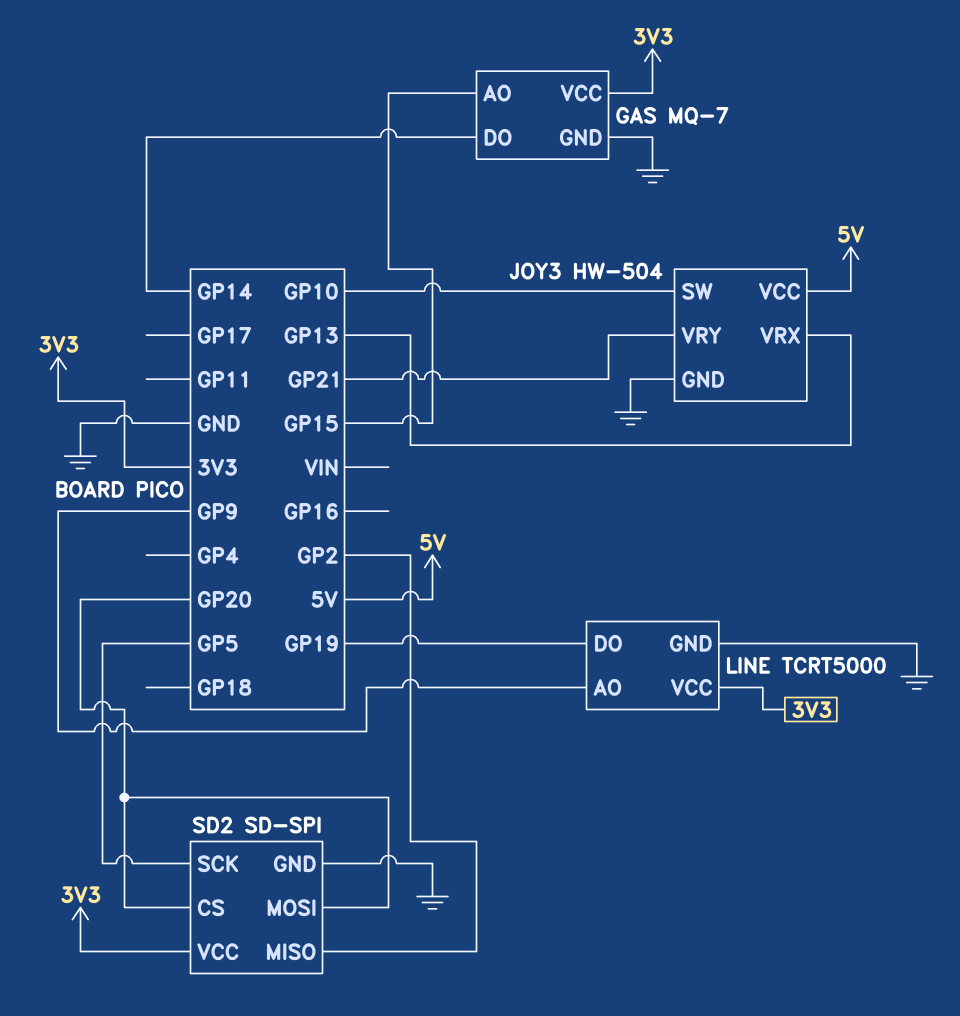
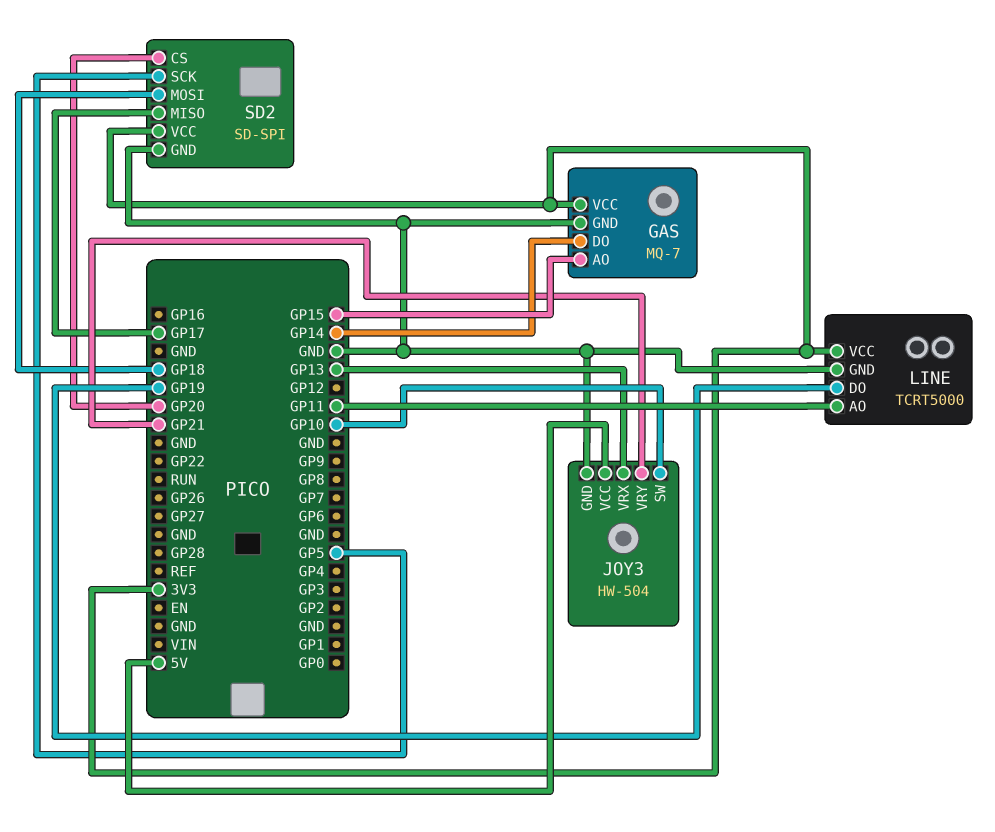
LINE pin AO: GP9 -> GP11
SD2 pin MISO: GP2 -> GP17
SD2 pin MOSI: GP20 -> GP18

